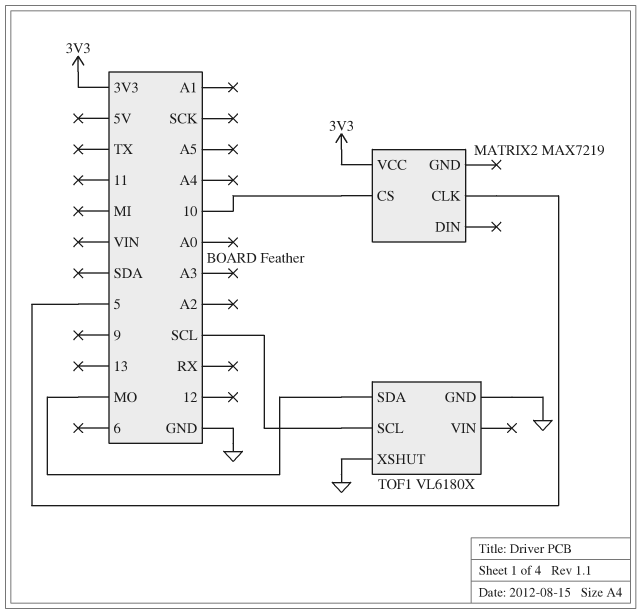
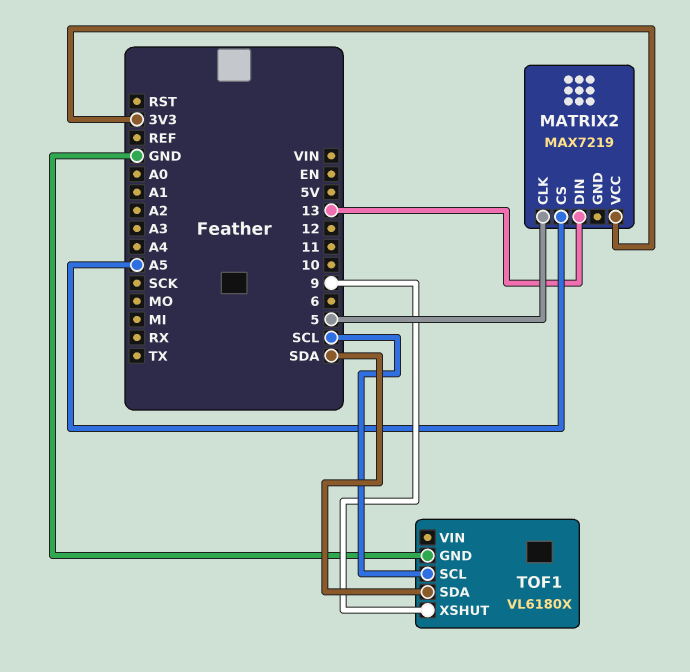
MATRIX2 pin CS: 10 -> A5
MATRIX2 pin DIN: none -> 13
TOF1 pin SDA: MO -> SDA
TOF1 pin XSHUT: GND -> 9

